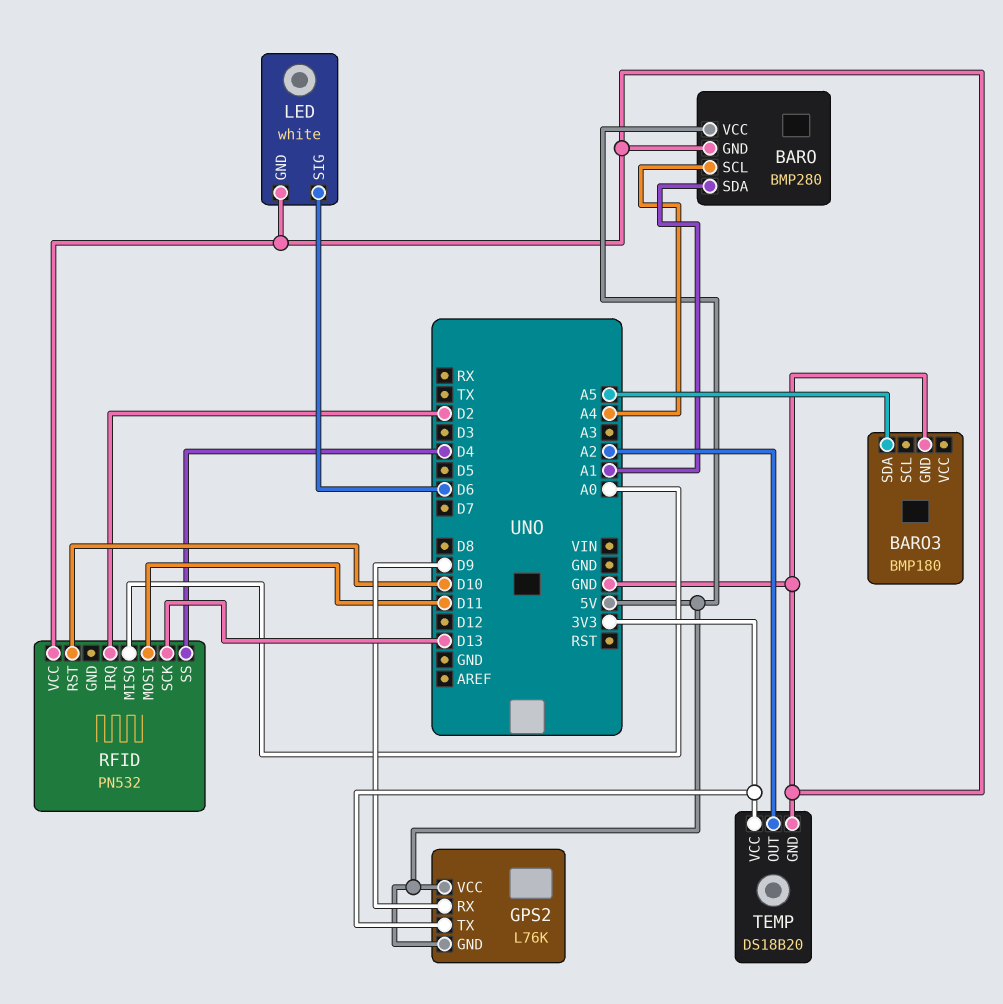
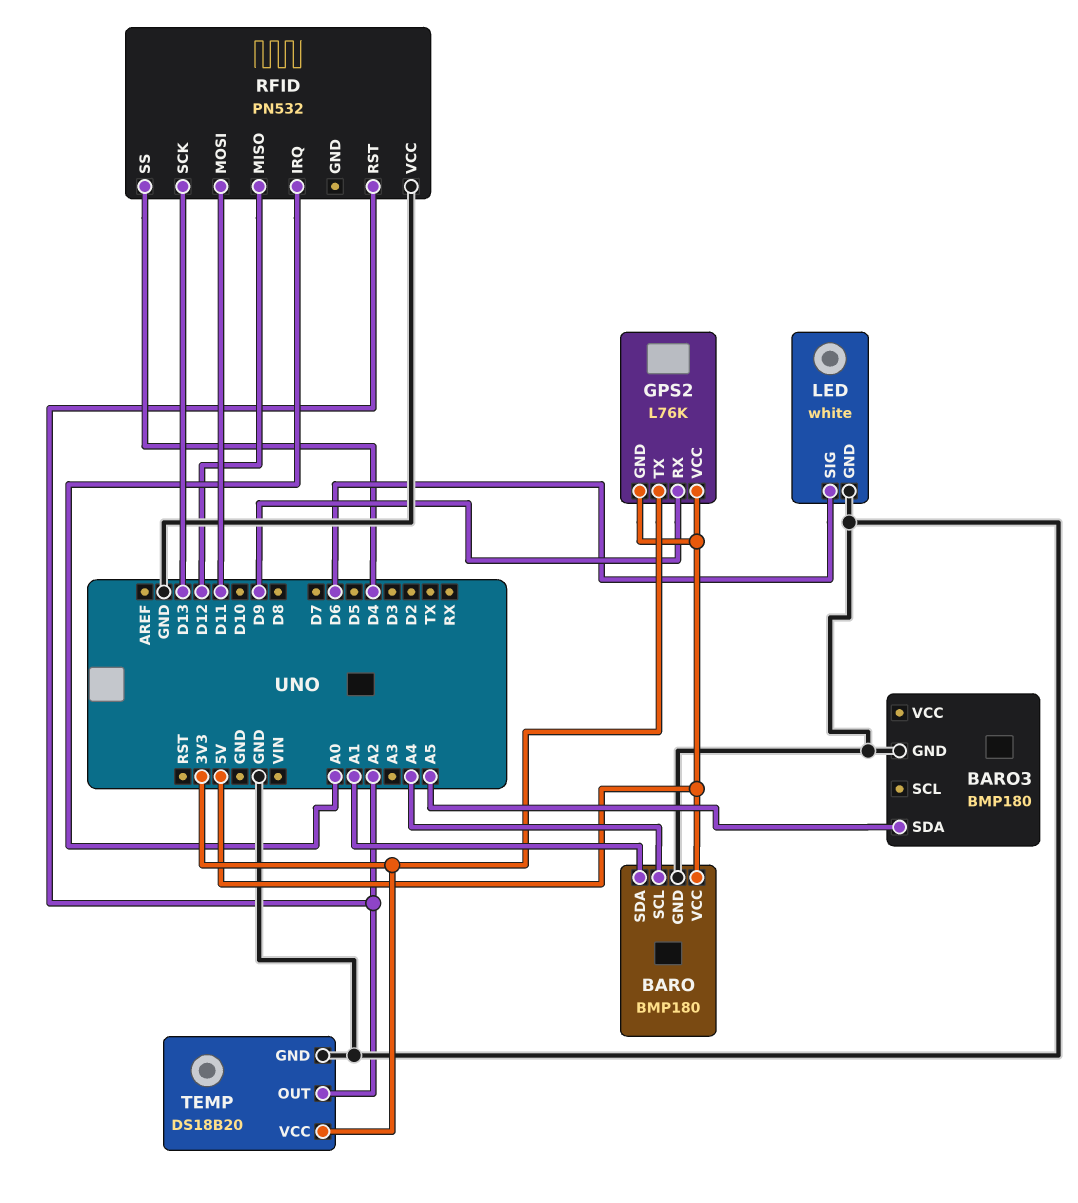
BARO: BMP280 -> BMP180
RFID pin IRQ: D2 -> A0
RFID pin MISO: A0 -> D12
RFID pin RST: D10 -> A2

